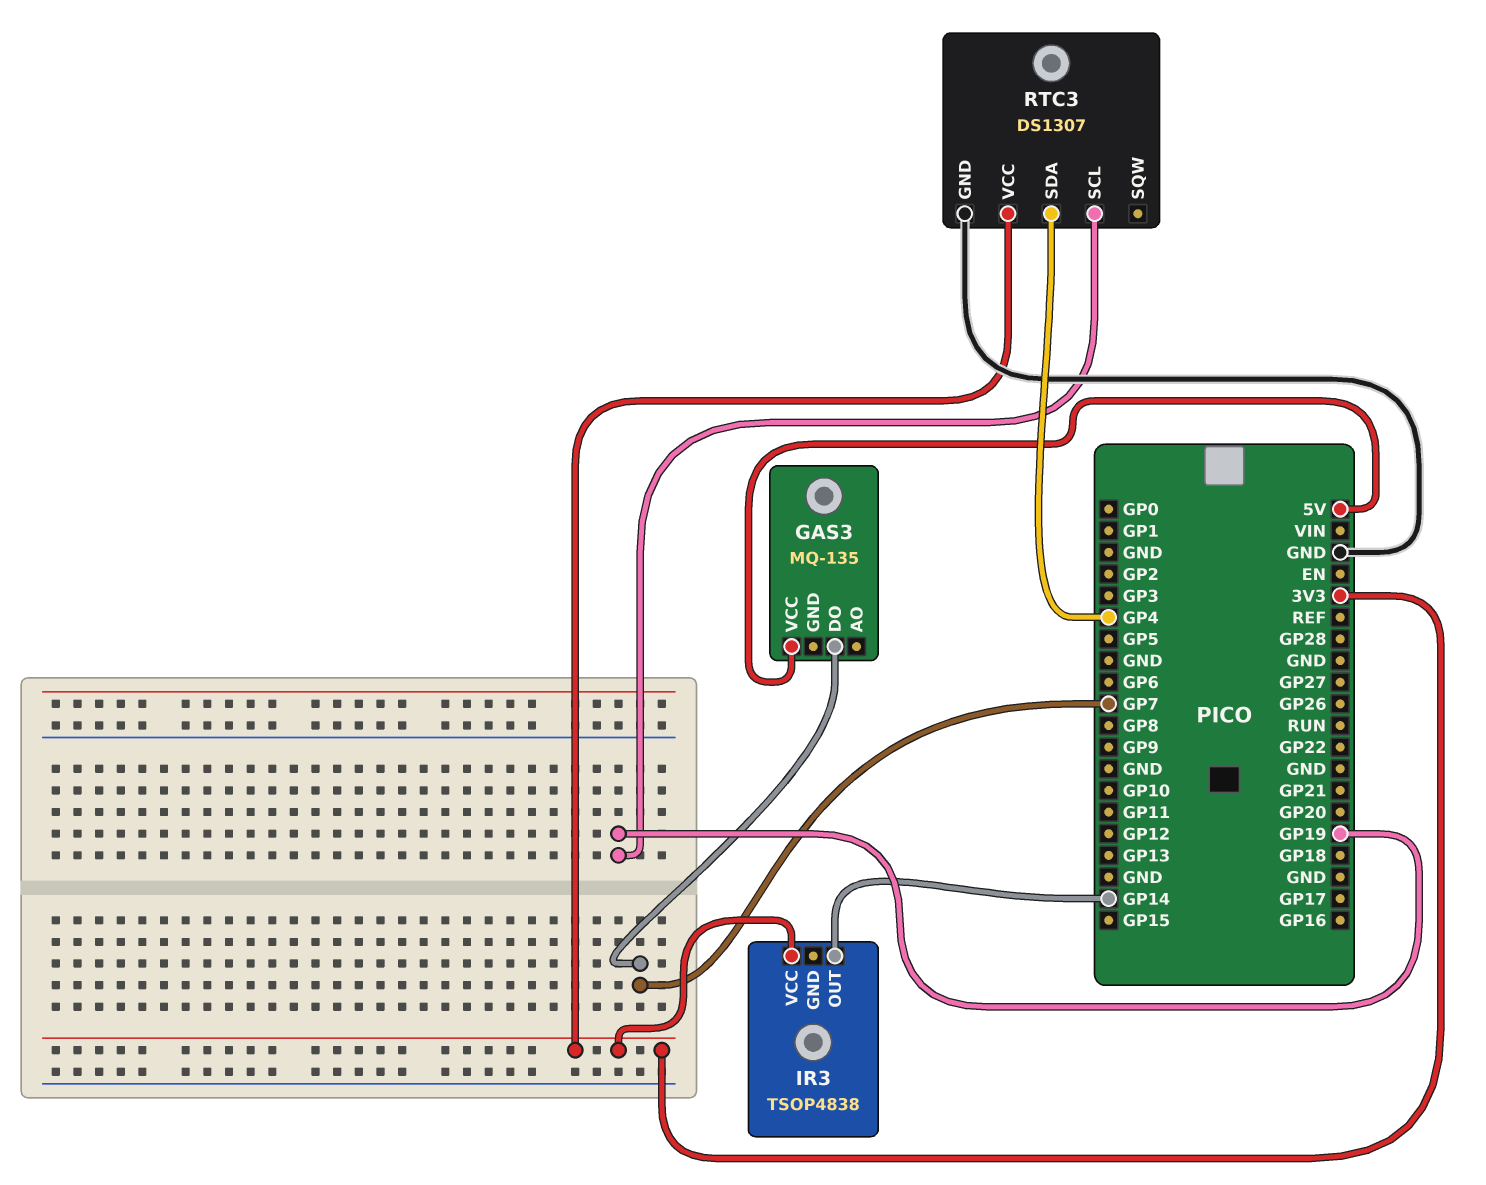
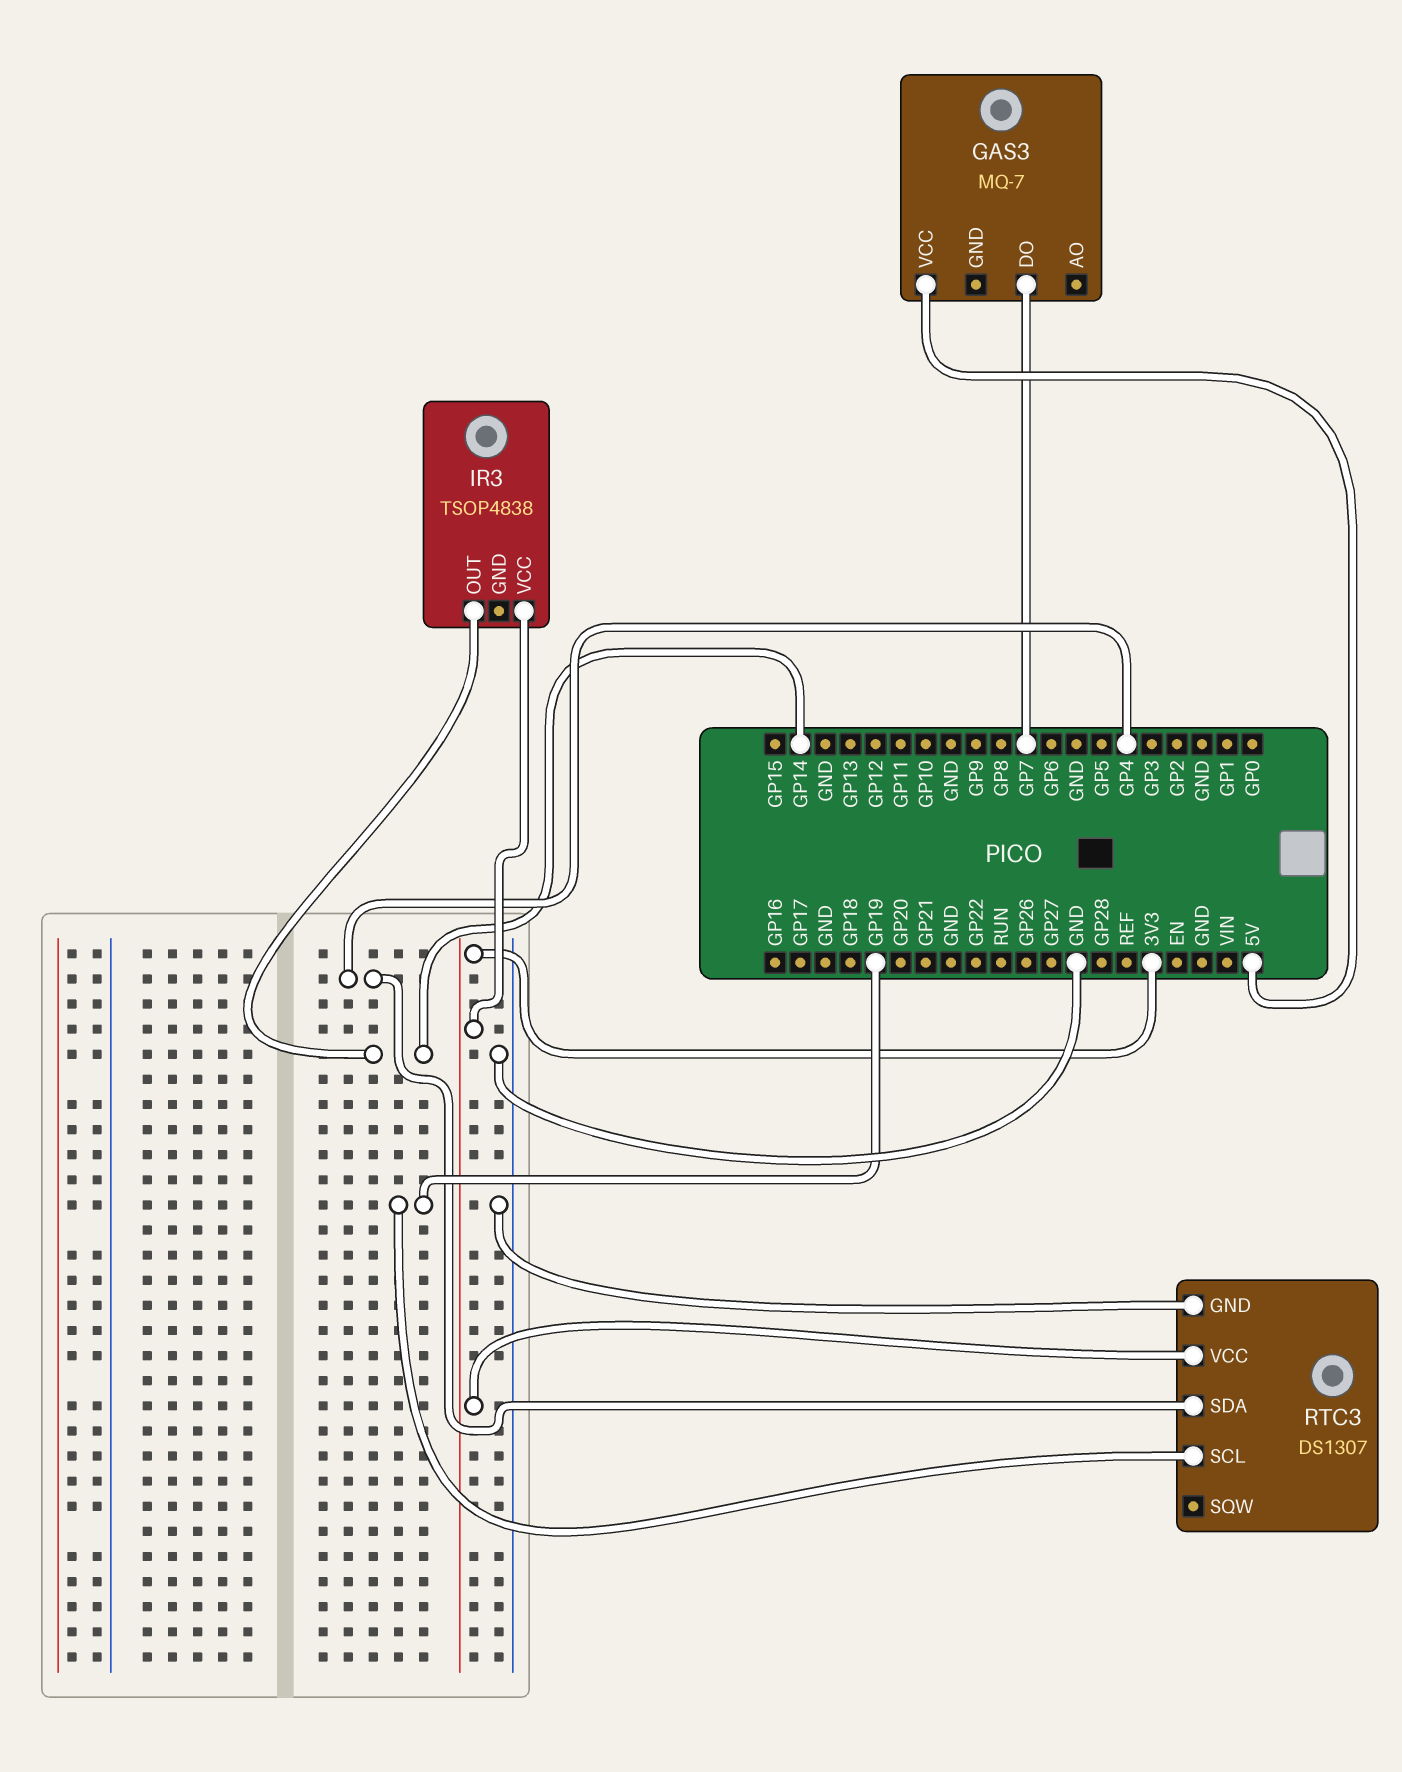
GAS3: MQ-135 -> MQ-7

